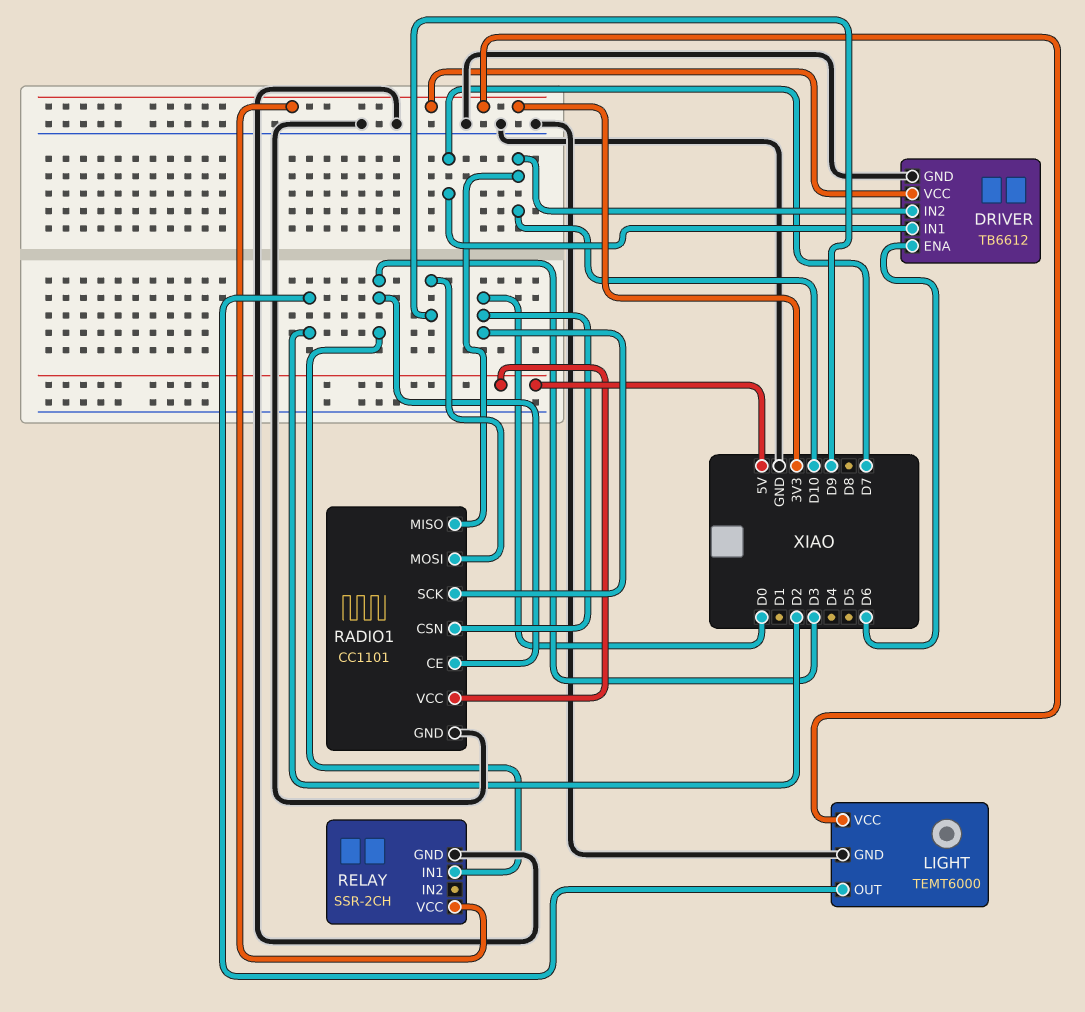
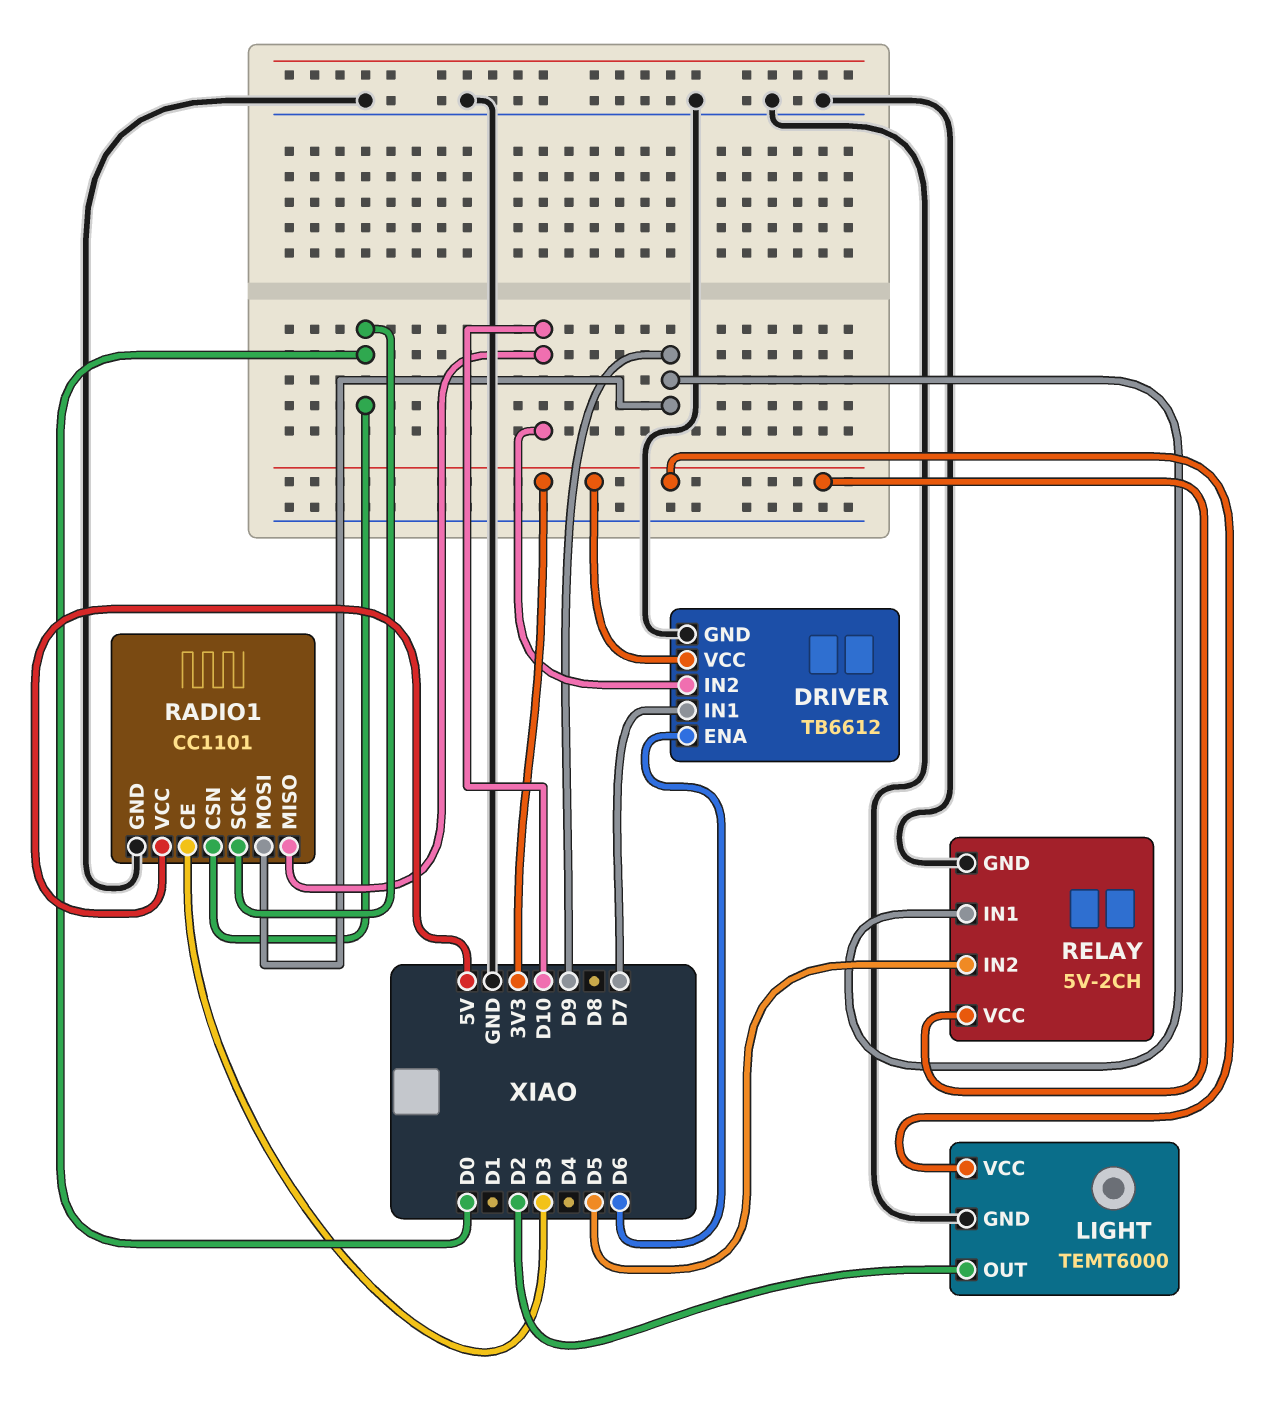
RELAY: SSR-2CH -> 5V-2CH
RELAY pin IN1: D3 -> D9
RELAY pin IN2: none -> D5

